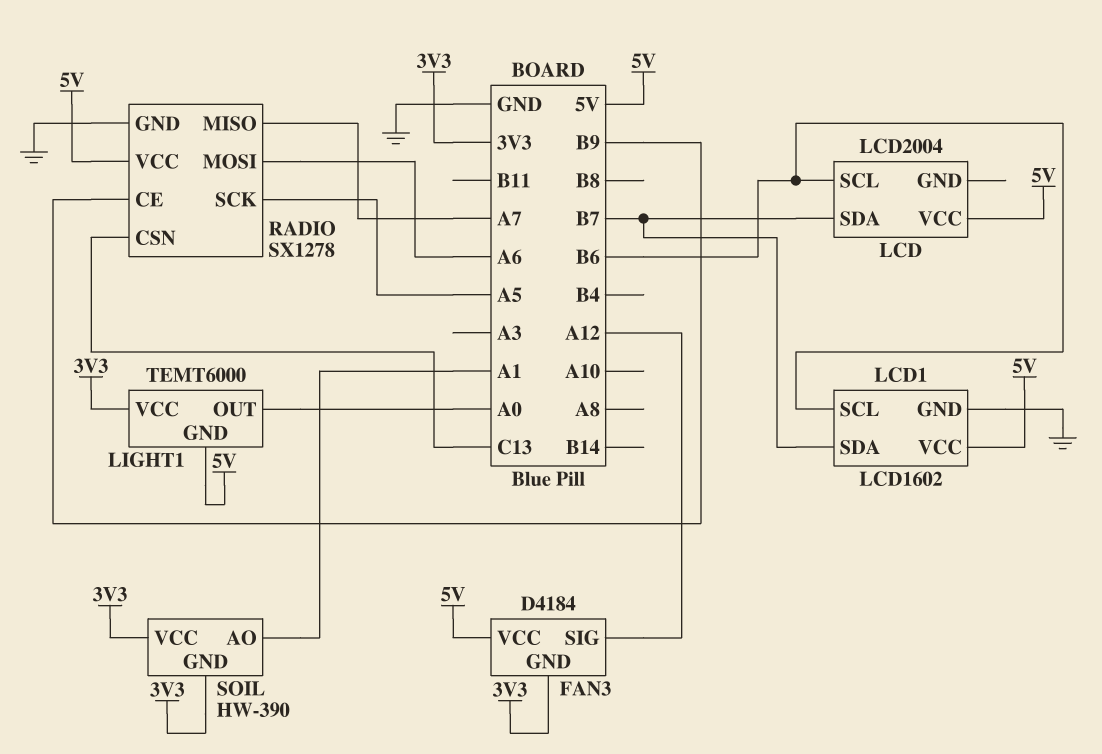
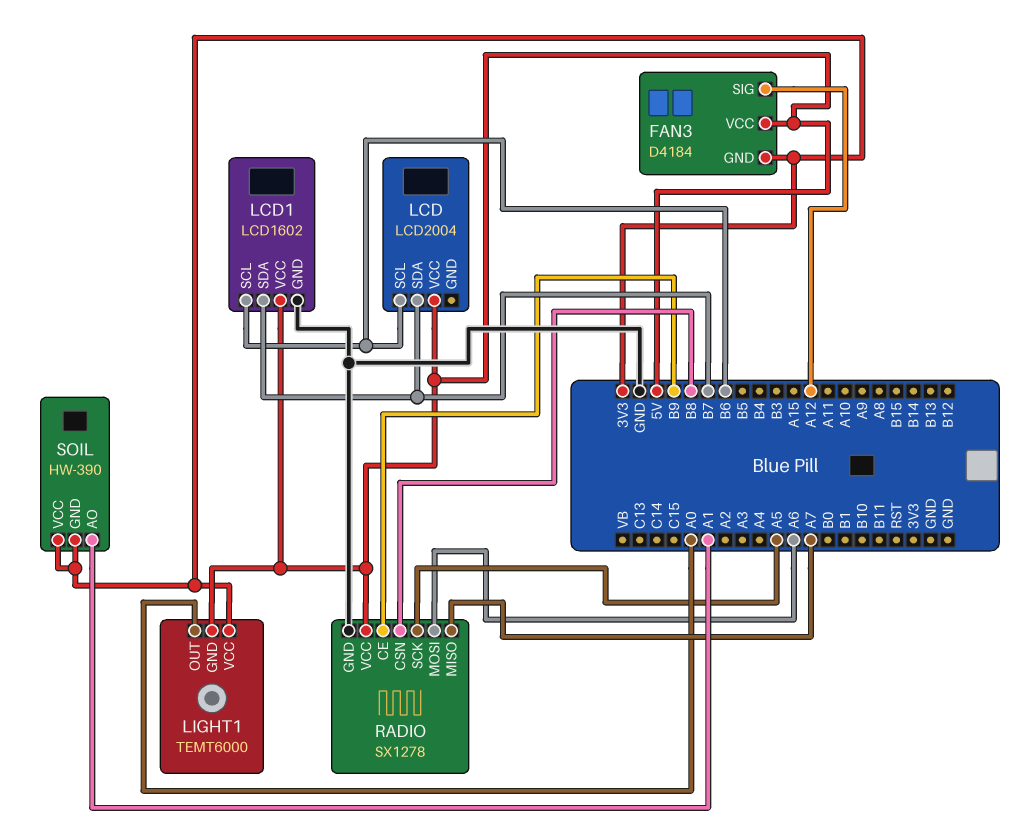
RADIO pin CSN: C13 -> B8

